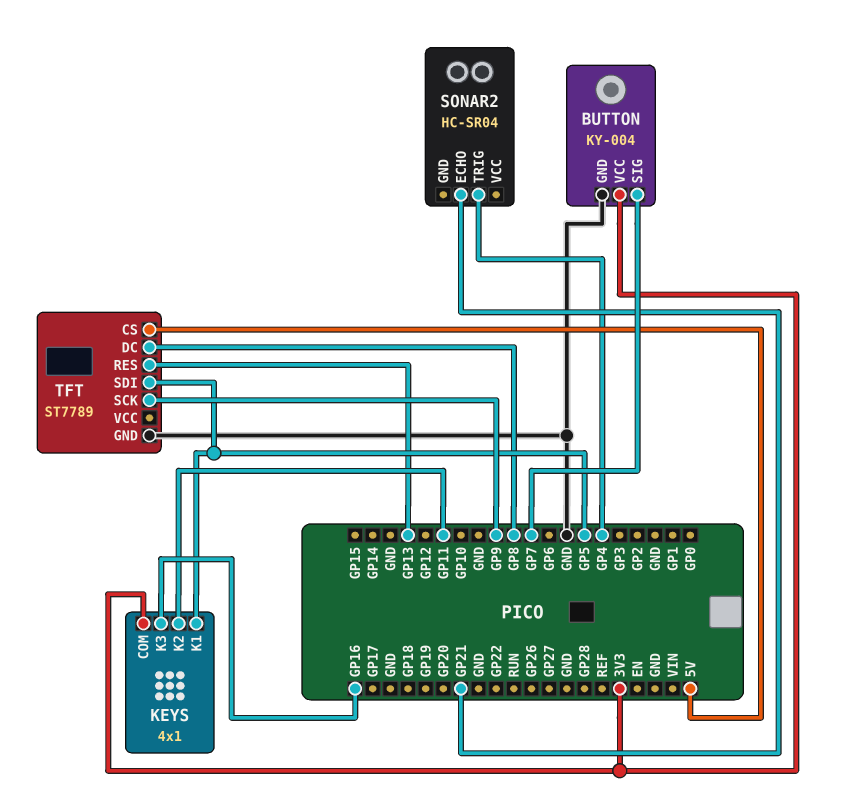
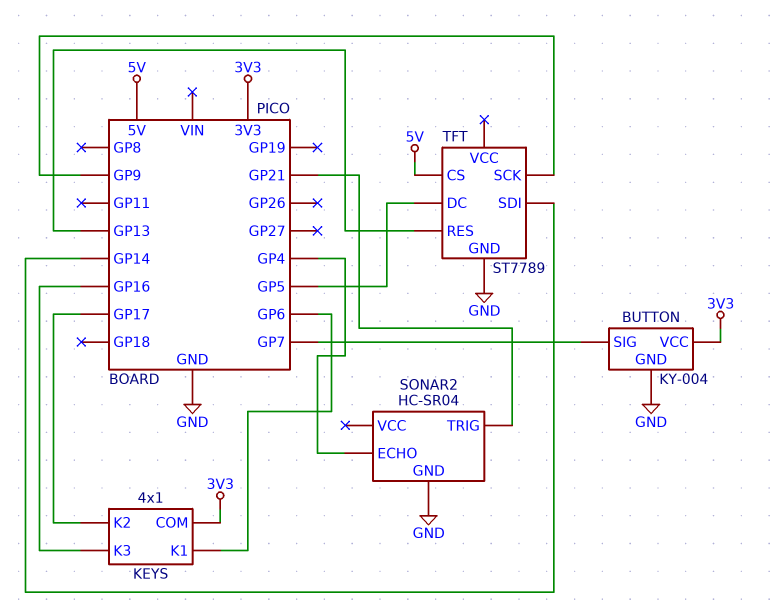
KEYS pin K1: GP5 -> GP6
KEYS pin K2: GP11 -> GP17
SONAR2 pin ECHO: GP21 -> GP4
SONAR2 pin GND: none -> GND
SONAR2 pin TRIG: GP4 -> GP21
TFT pin DC: GP8 -> GP5
TFT pin SDI: GP5 -> GP14

